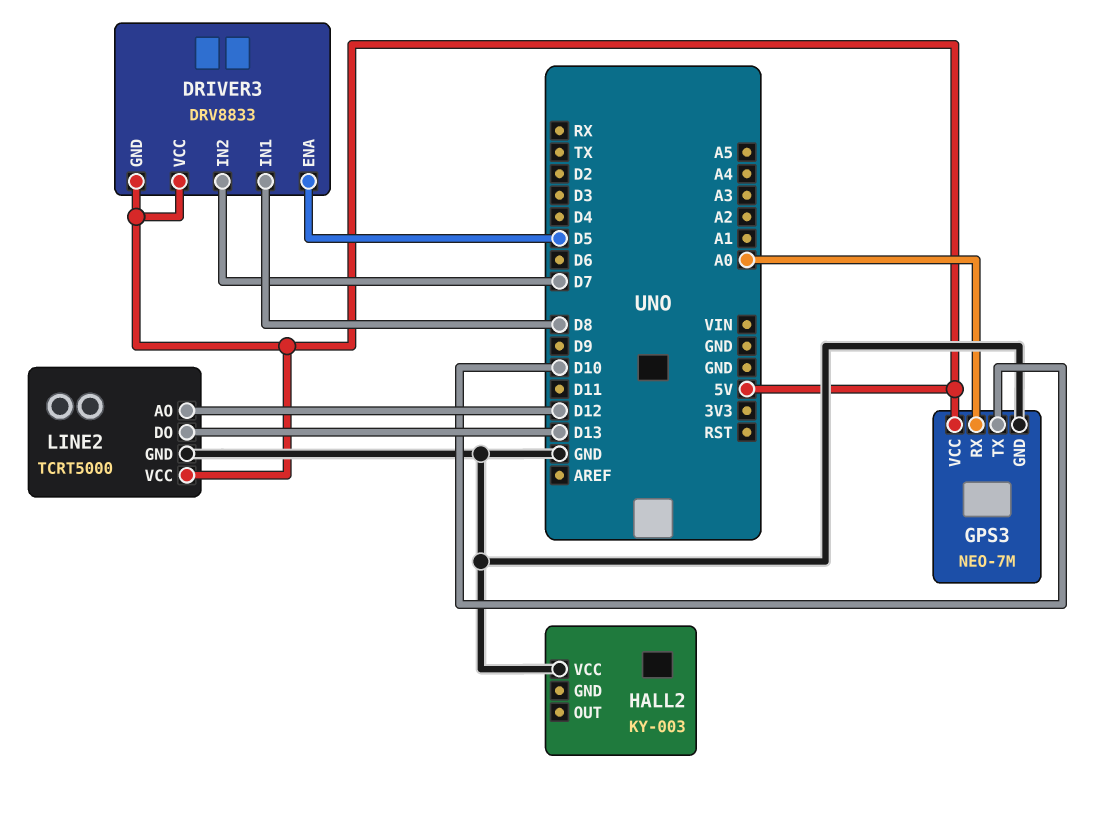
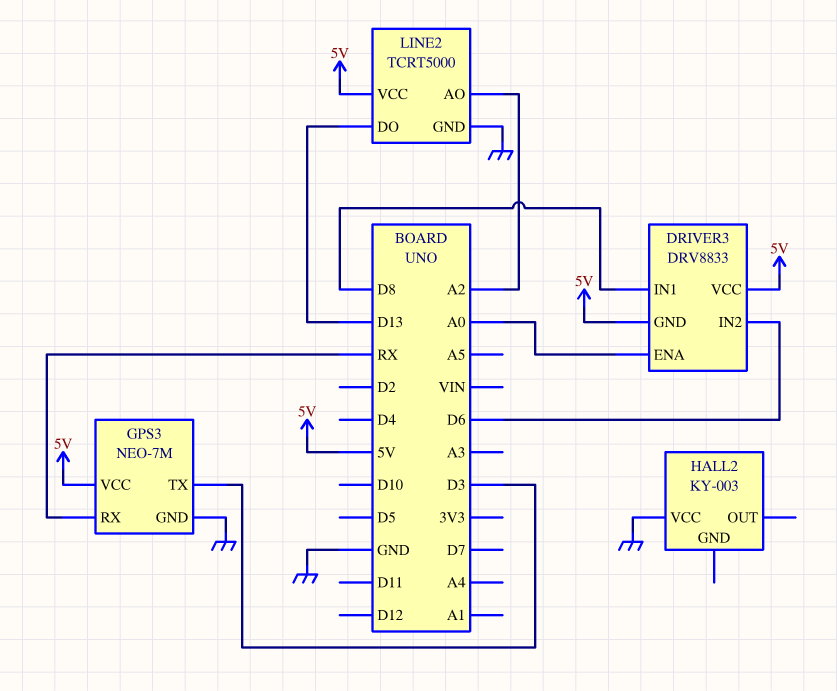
DRIVER3 pin ENA: D5 -> A0
DRIVER3 pin IN2: D7 -> D6
GPS3 pin RX: A0 -> RX
GPS3 pin TX: D10 -> D3
LINE2 pin AO: D12 -> A2

